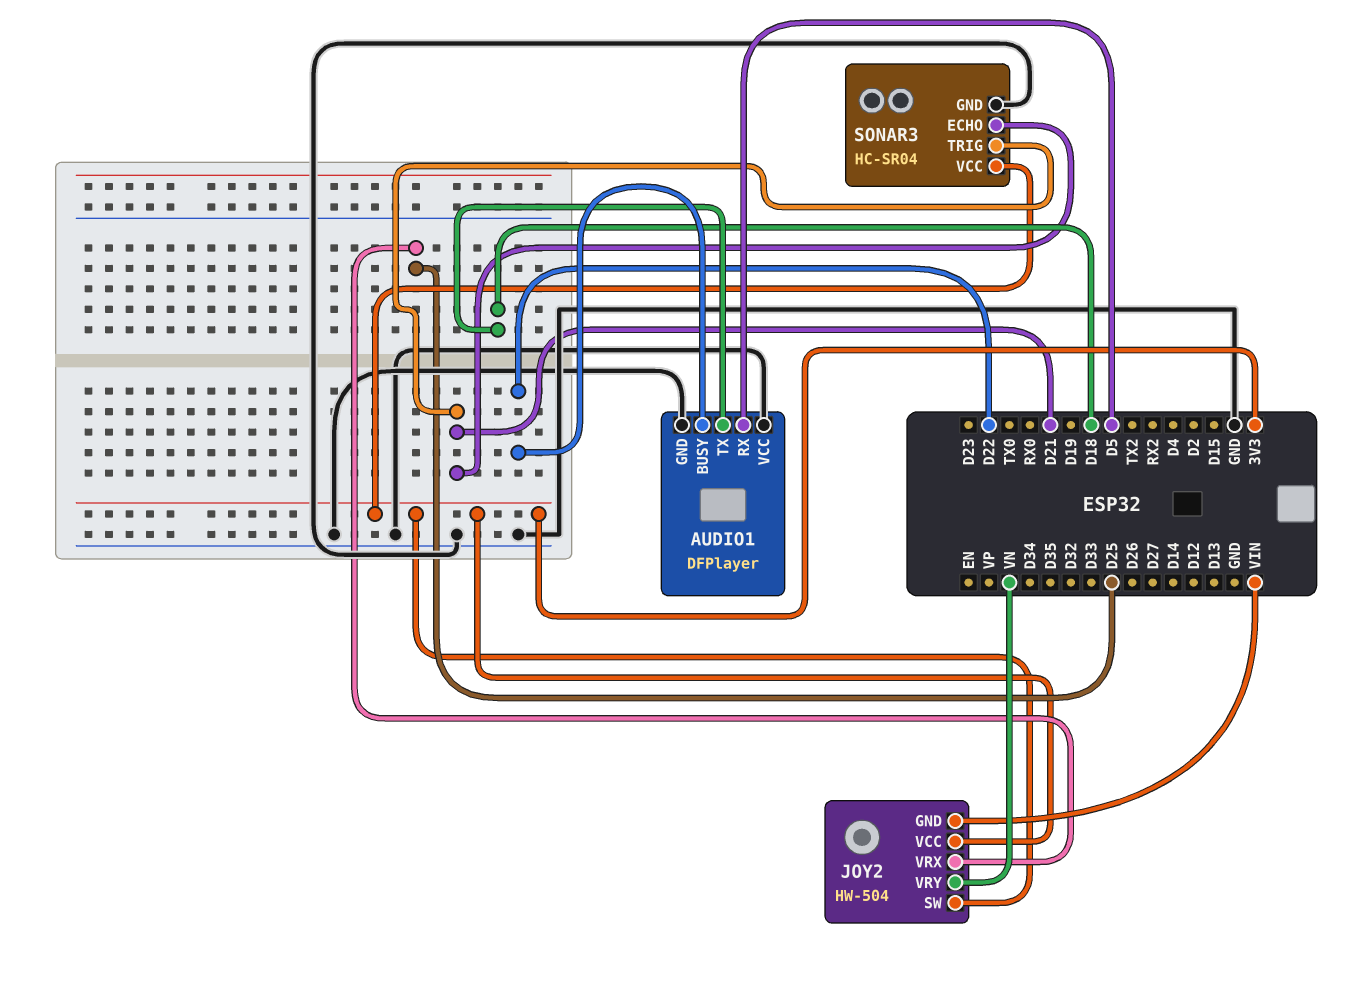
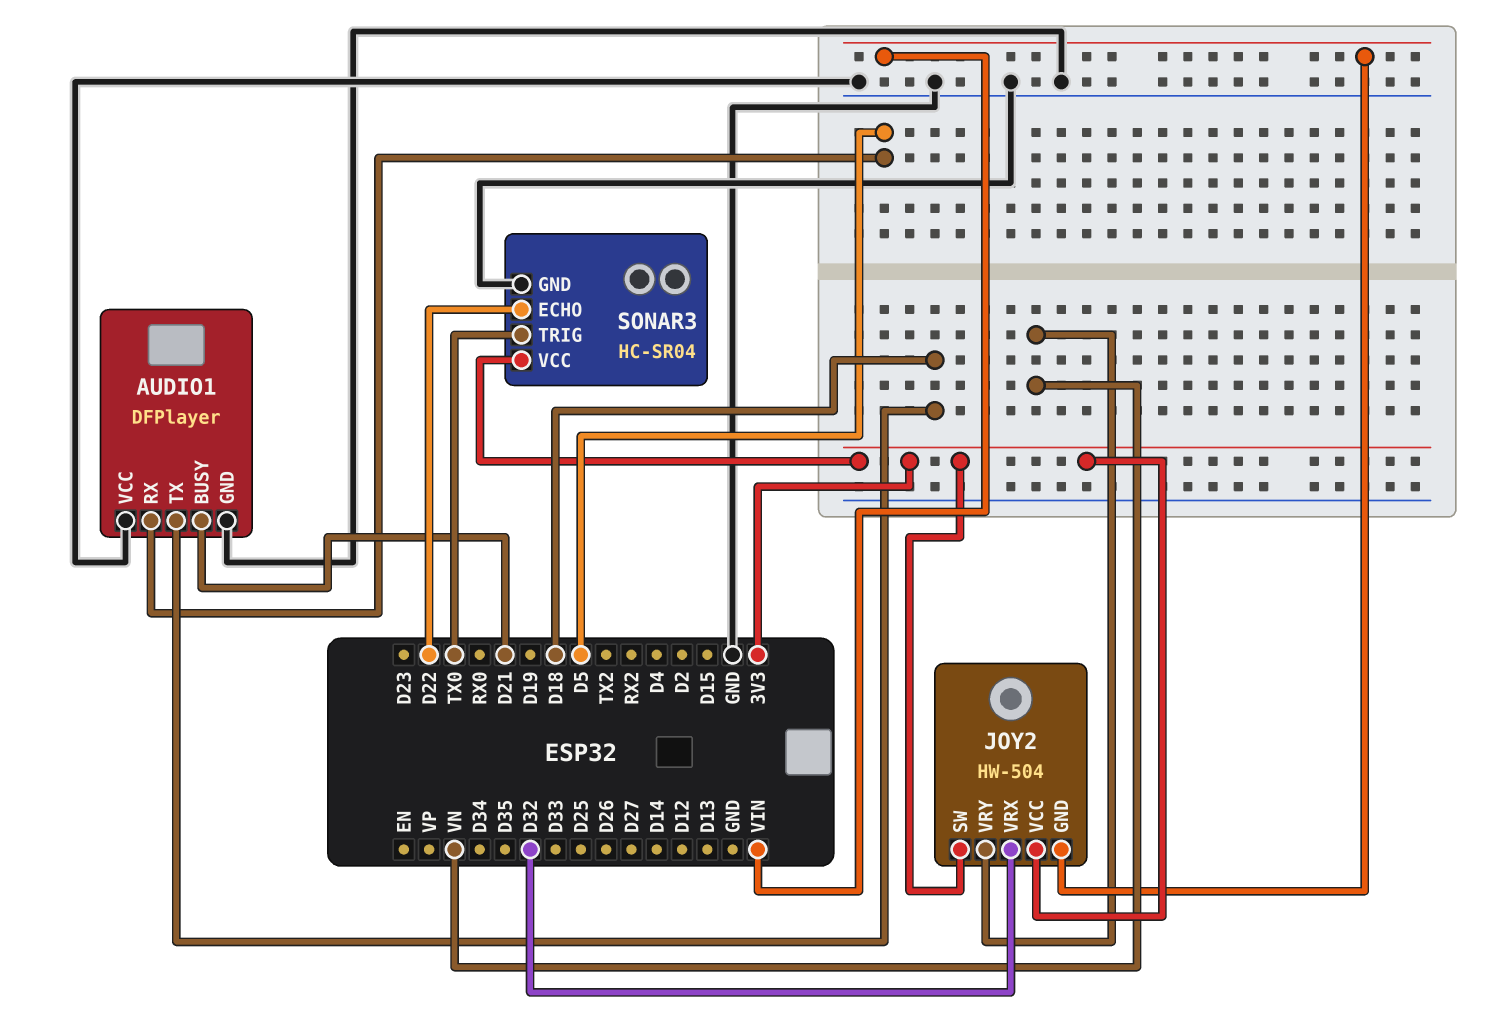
AUDIO1 pin BUSY: D22 -> D21
JOY2 pin VRX: D25 -> D32
SONAR3 pin ECHO: D21 -> D22
SONAR3 pin TRIG: D21 -> TX0

